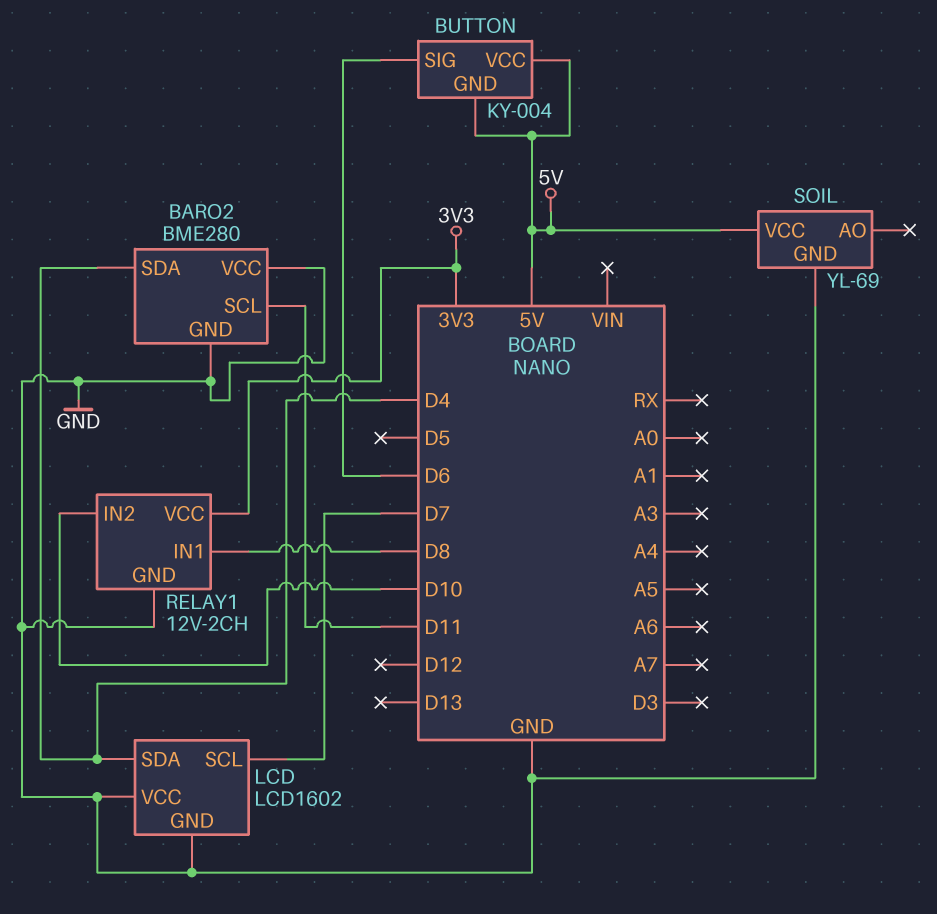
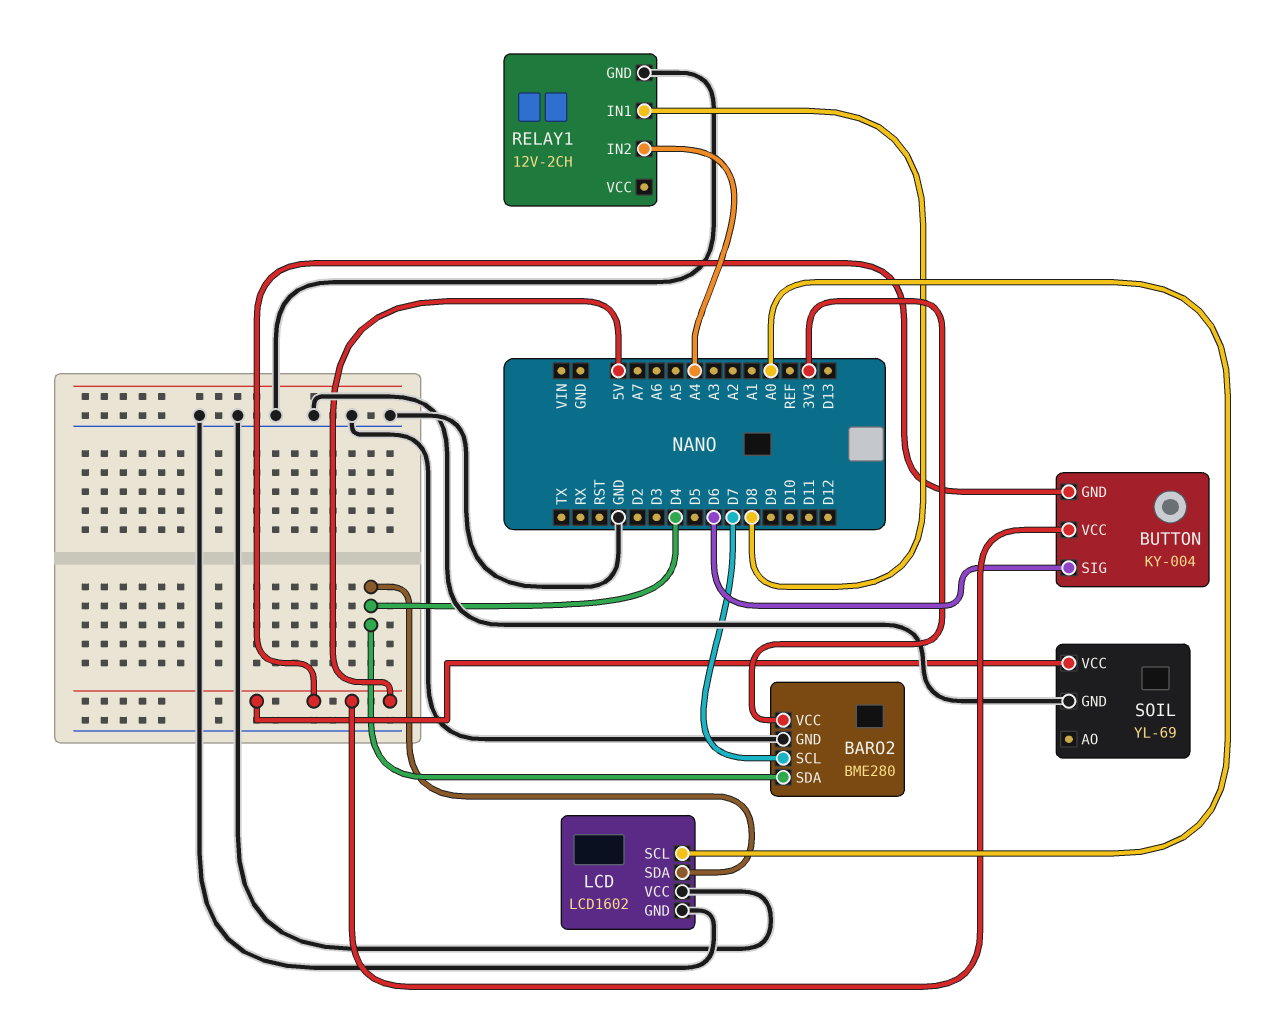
BARO2 pin SCL: D11 -> D7
BARO2 pin VCC: GND -> 3V3
LCD pin SCL: D7 -> A0
RELAY1 pin IN2: D10 -> A4
RELAY1 pin VCC: 3V3 -> none

